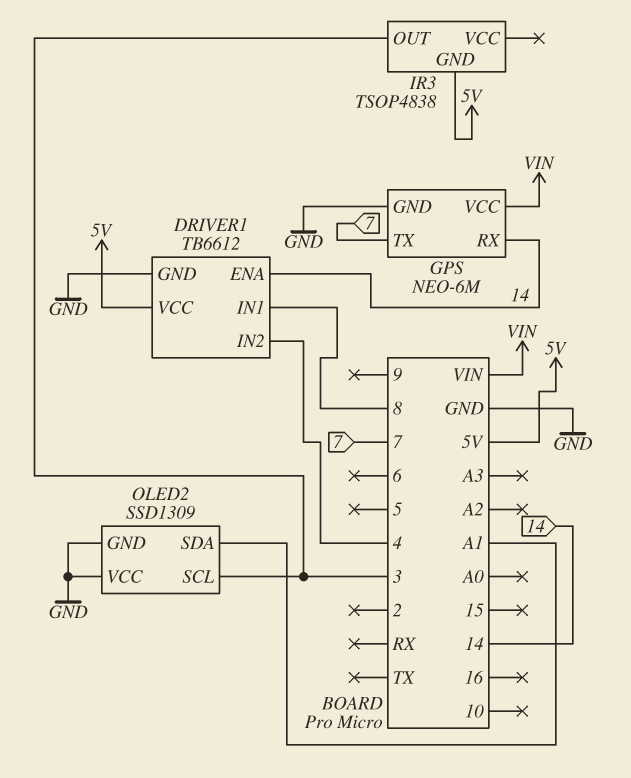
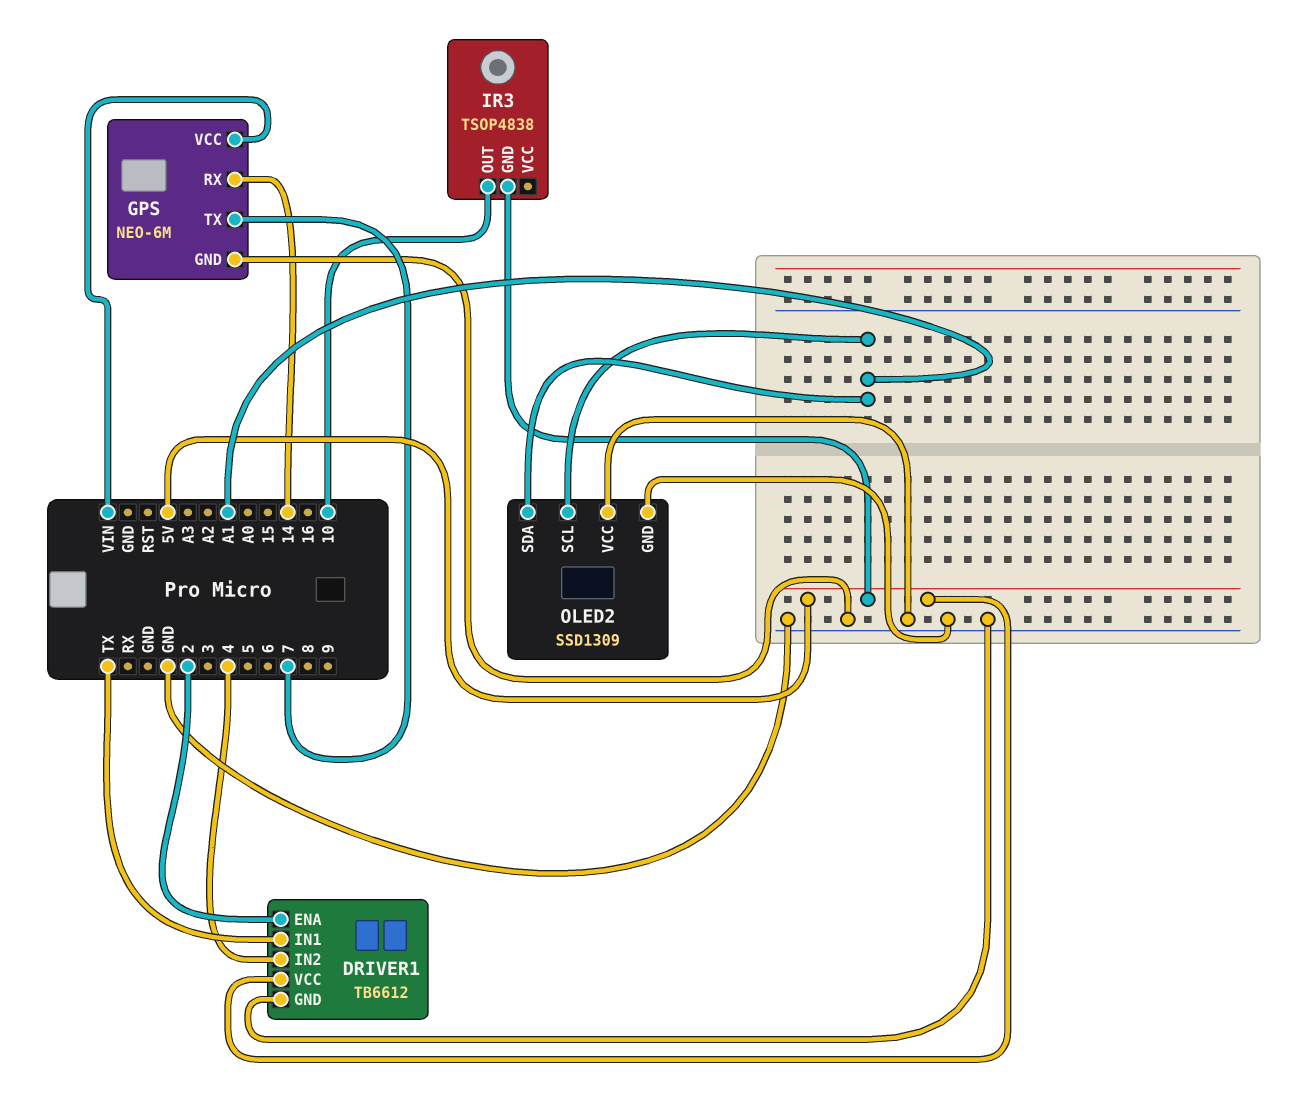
DRIVER1 pin ENA: 14 -> 2
DRIVER1 pin IN1: 8 -> TX
IR3 pin OUT: 3 -> 10
OLED2 pin SCL: 3 -> A1

